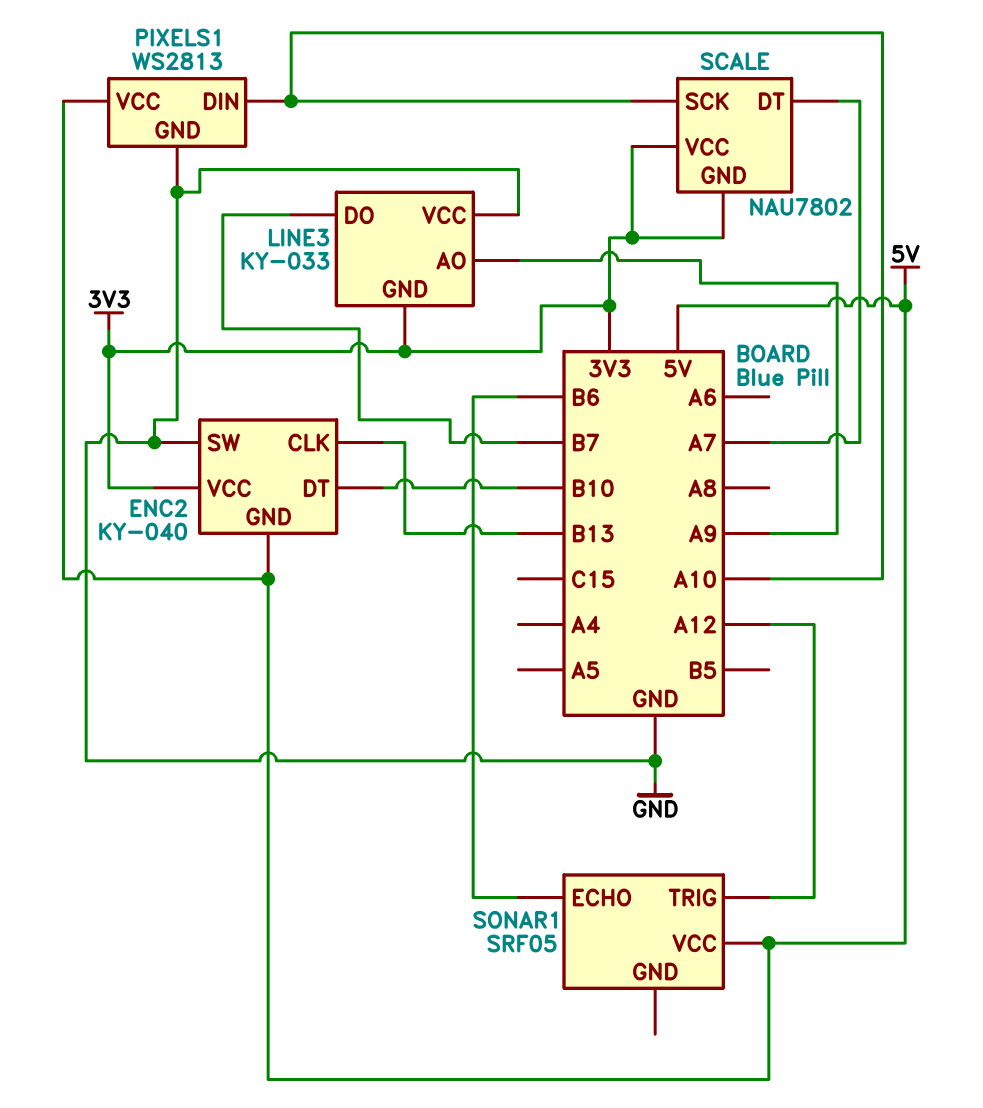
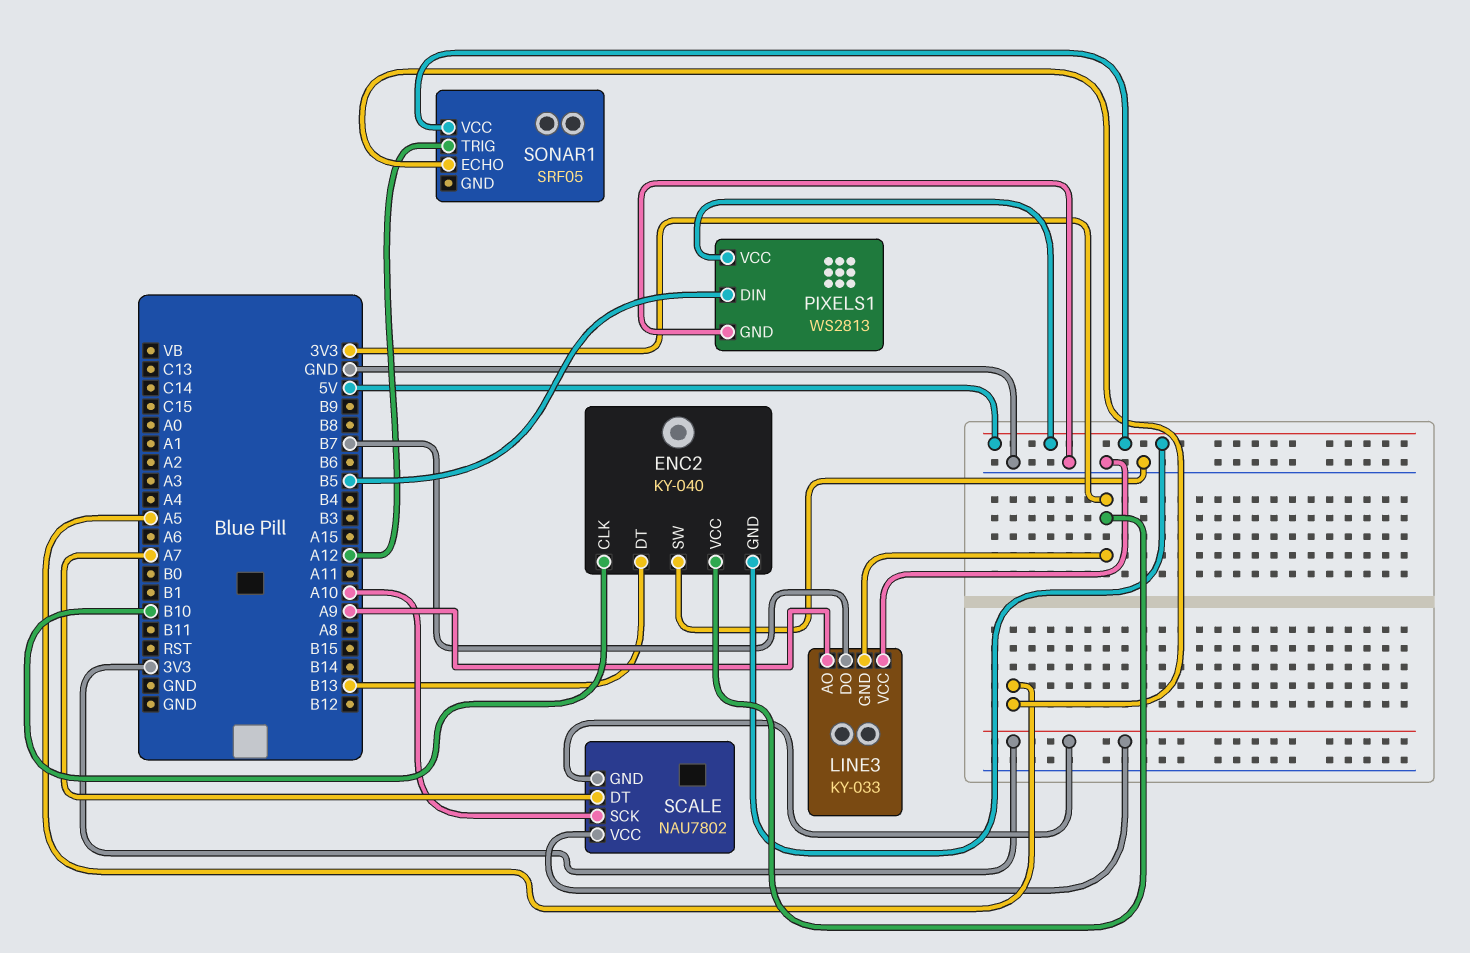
ENC2 pin CLK: B13 -> B10
ENC2 pin DT: B10 -> B13
PIXELS1 pin DIN: A10 -> B5
SONAR1 pin ECHO: B6 -> A5

